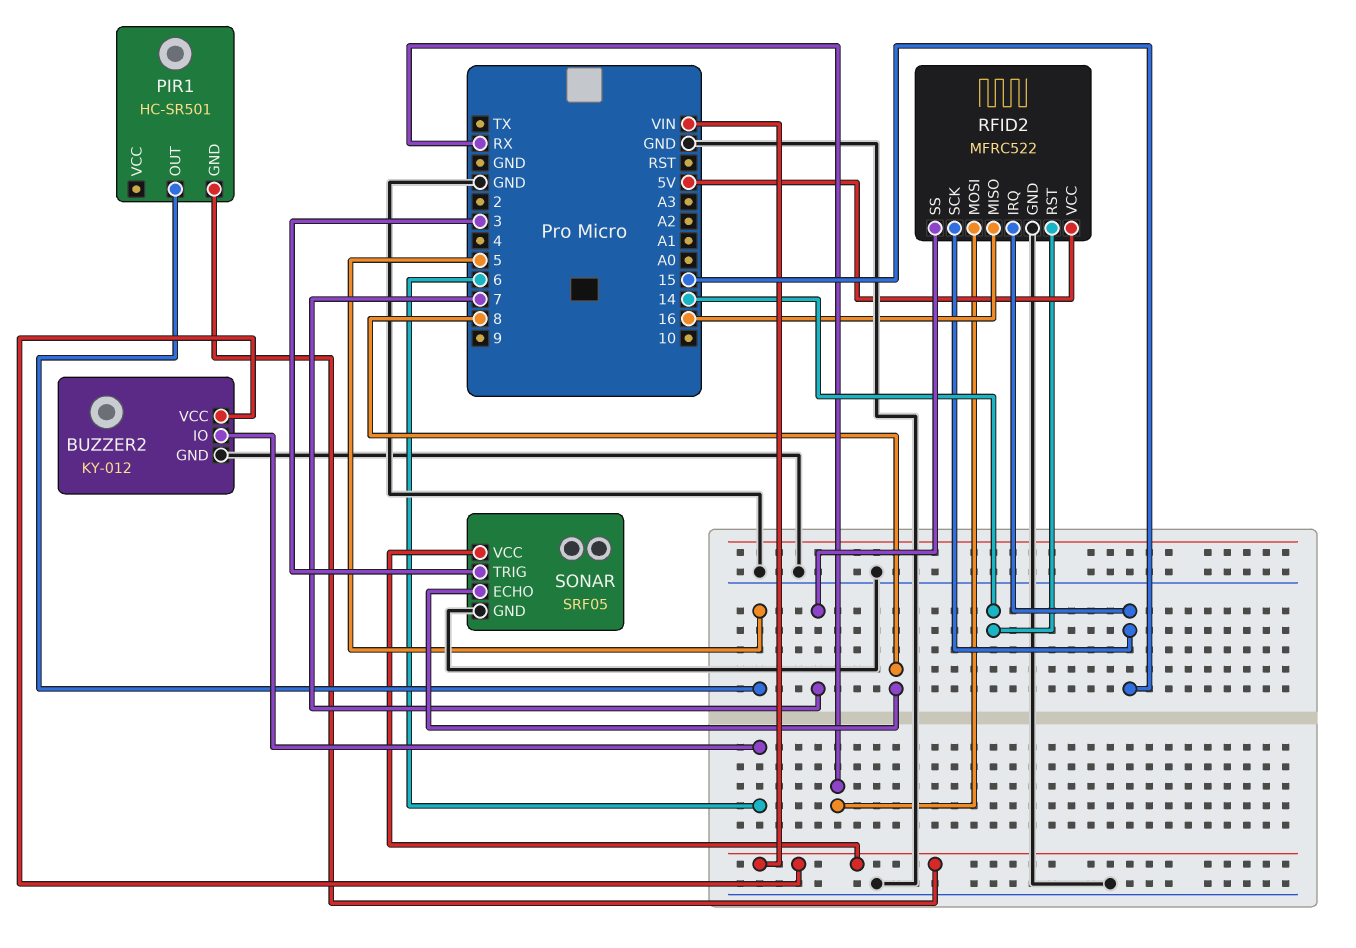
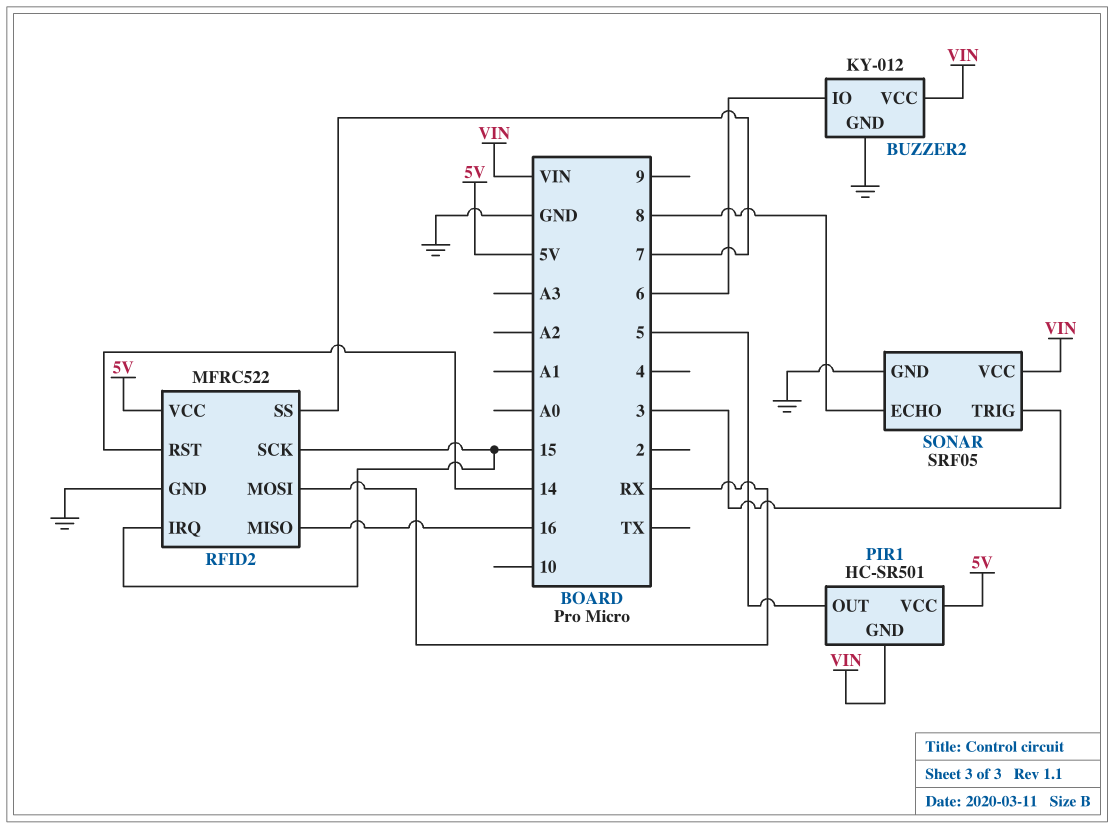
PIR1 pin VCC: none -> 5V

